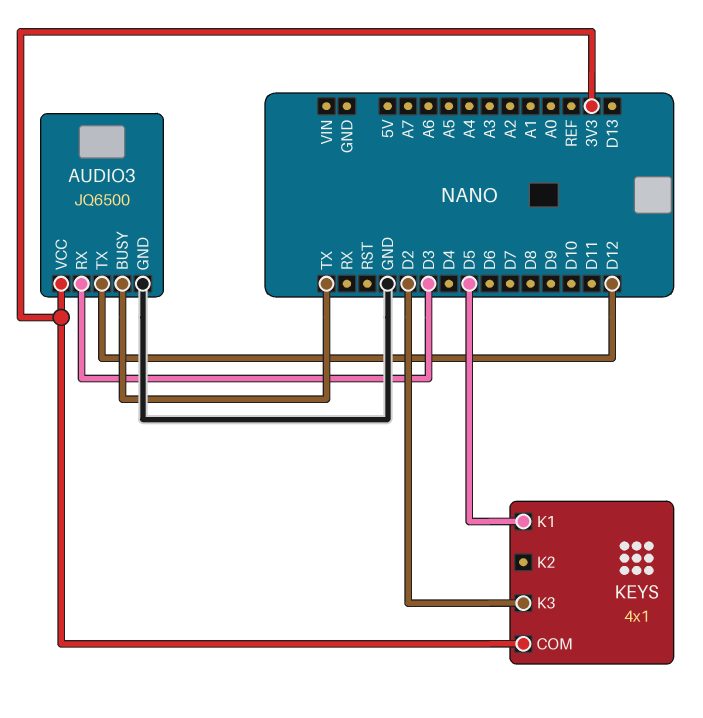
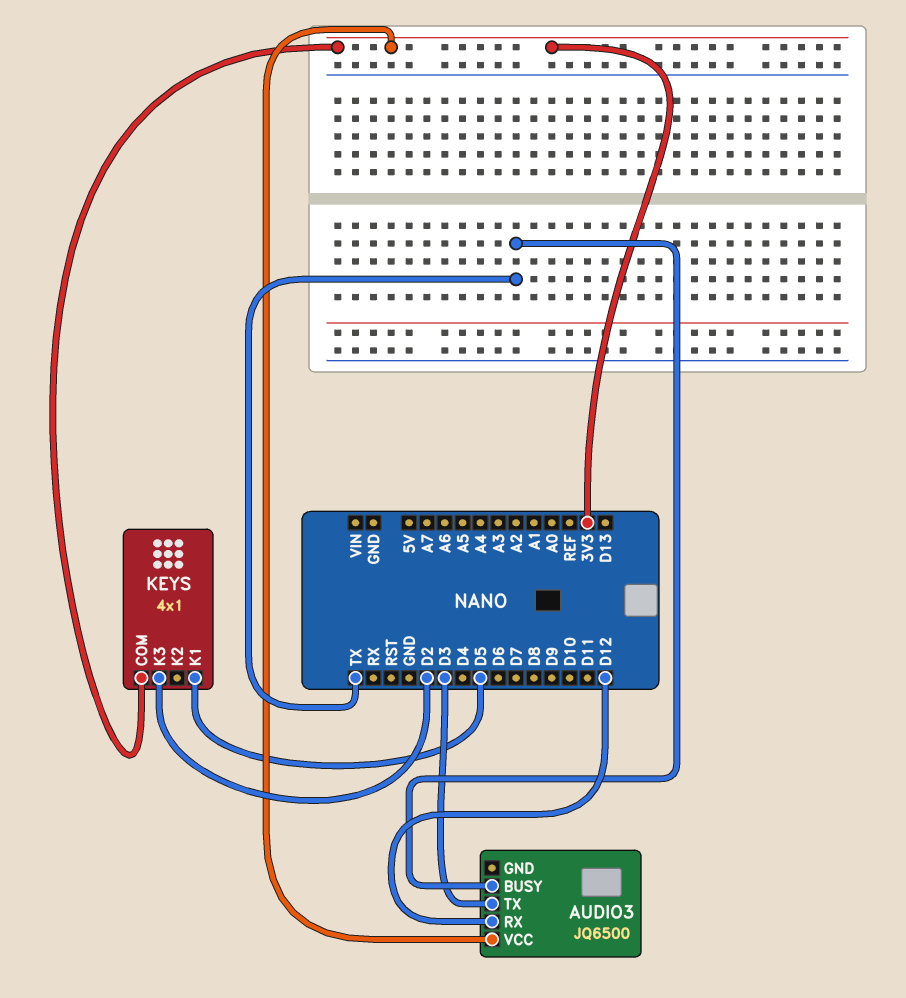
AUDIO3 pin GND: GND -> none
AUDIO3 pin RX: D3 -> D12
AUDIO3 pin TX: D12 -> D3

